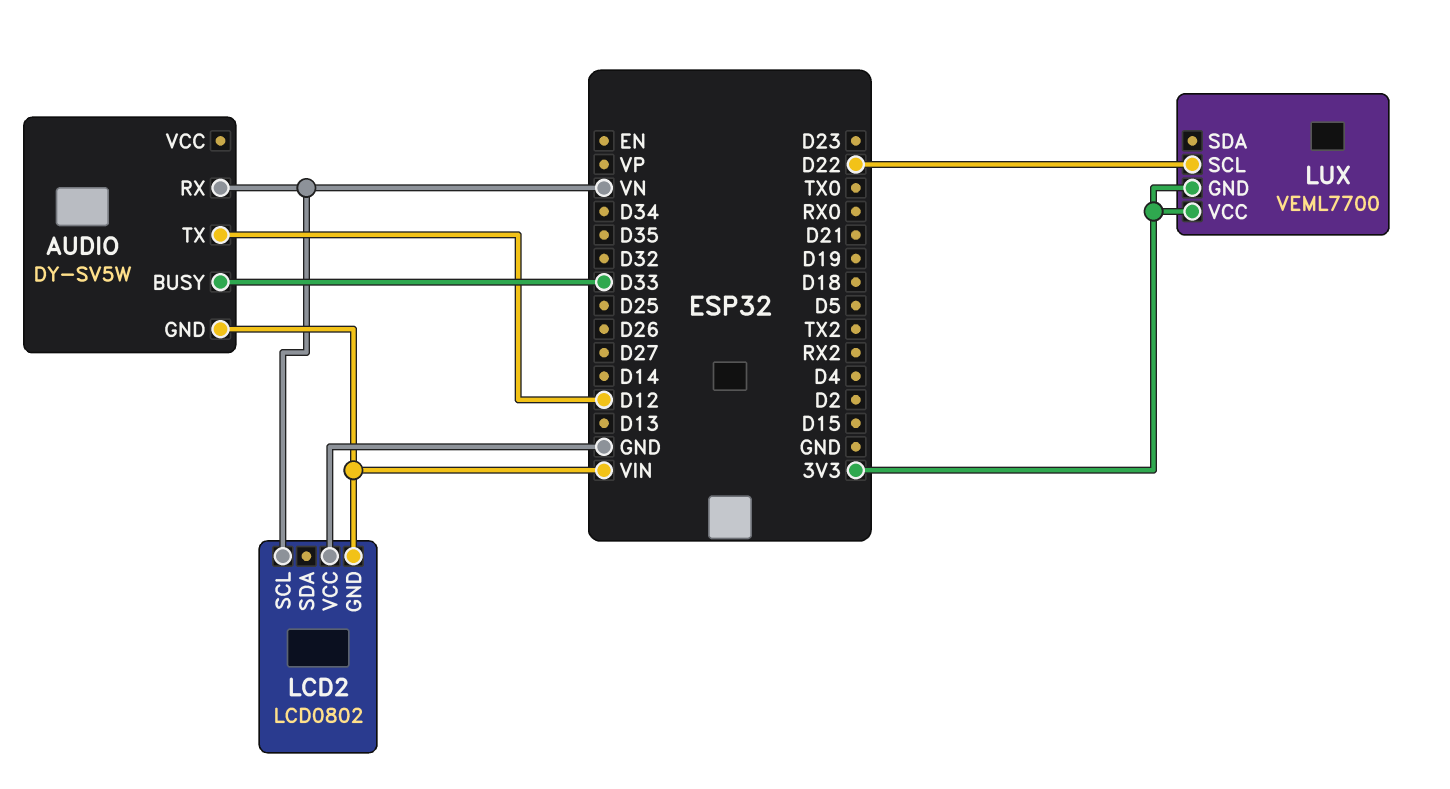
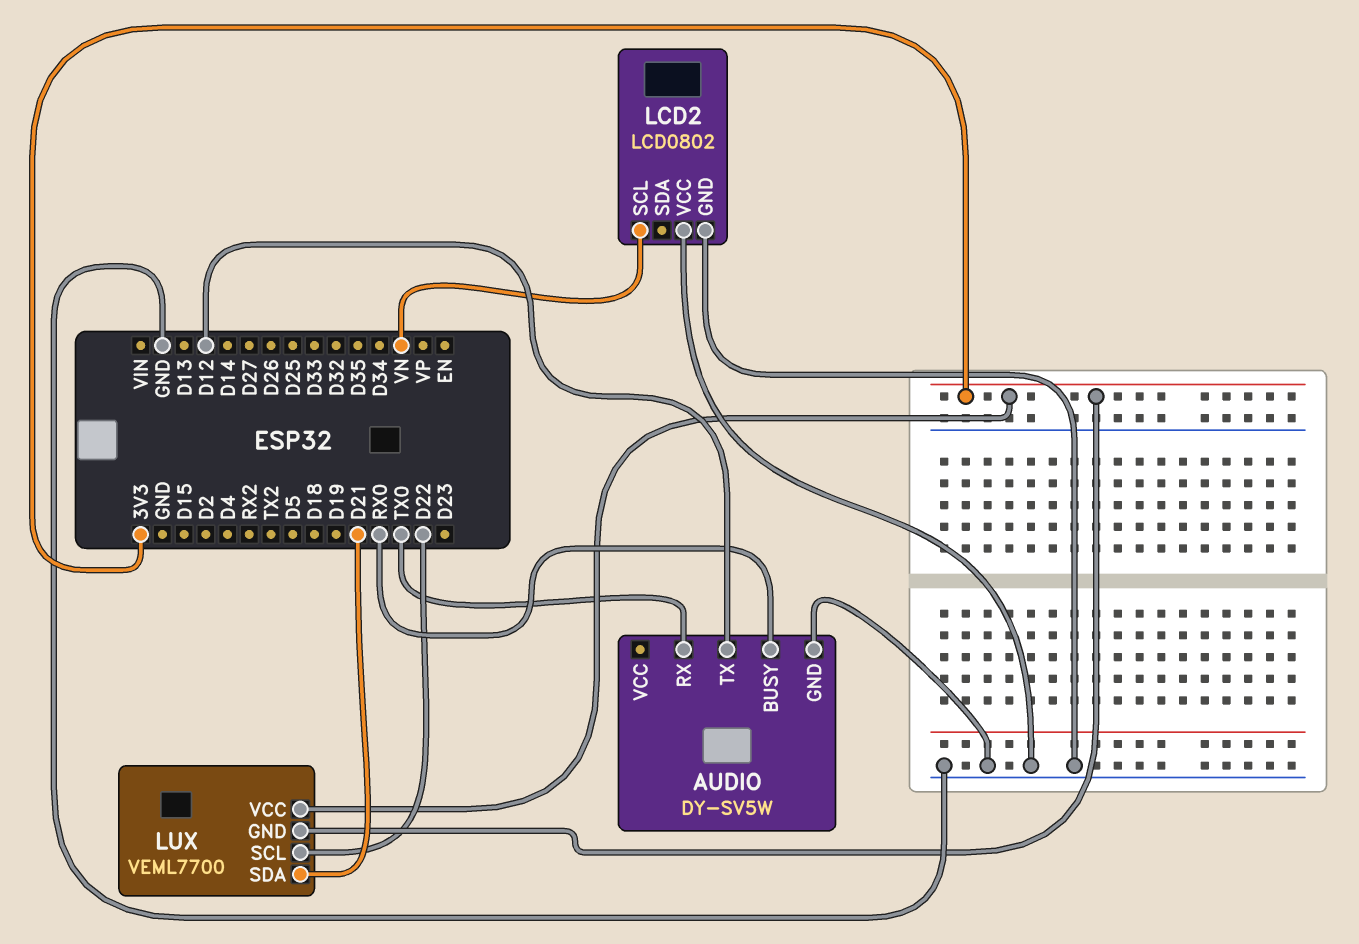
AUDIO pin BUSY: D33 -> RX0
AUDIO pin GND: VIN -> GND
AUDIO pin RX: VN -> TX0
LCD2 pin GND: VIN -> GND
LUX pin SDA: none -> D21

